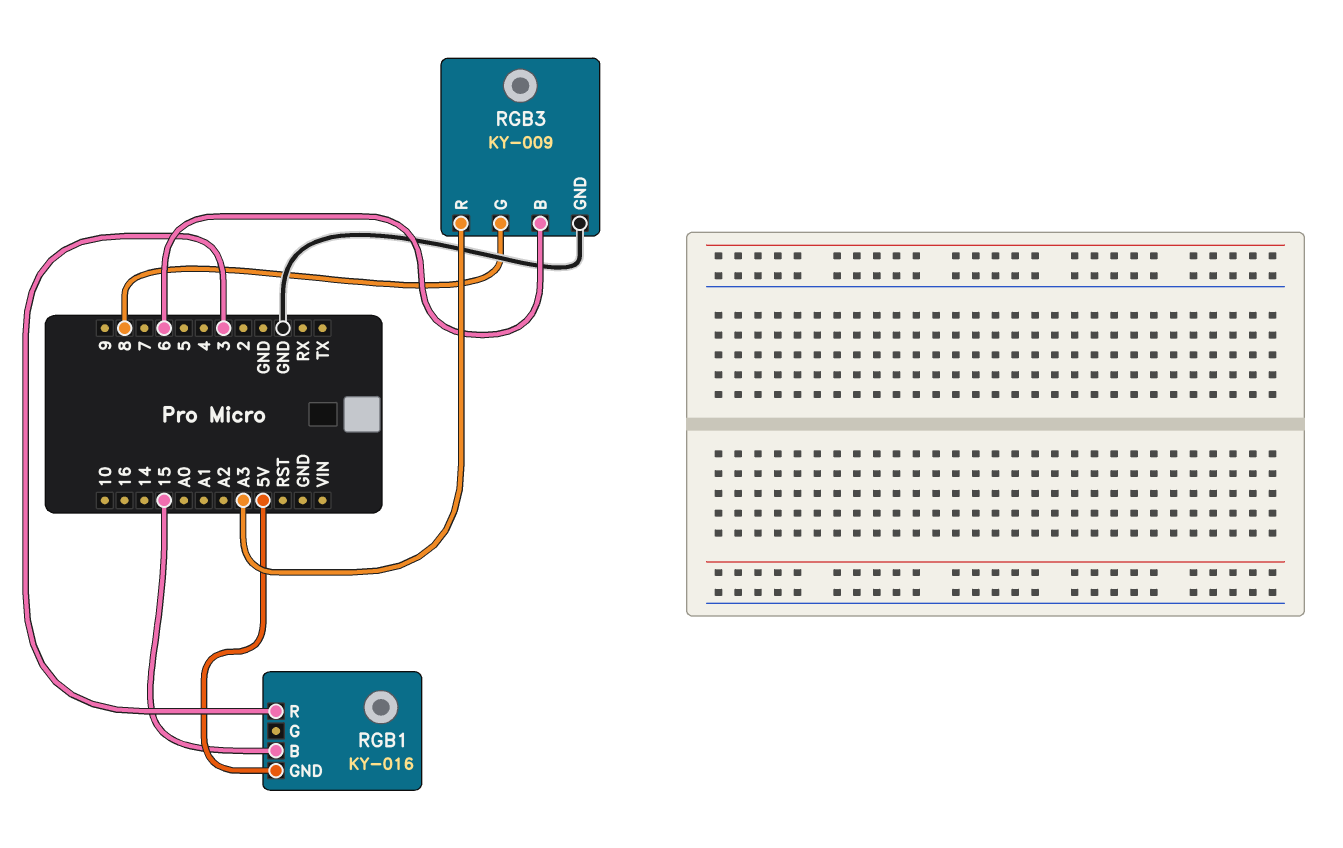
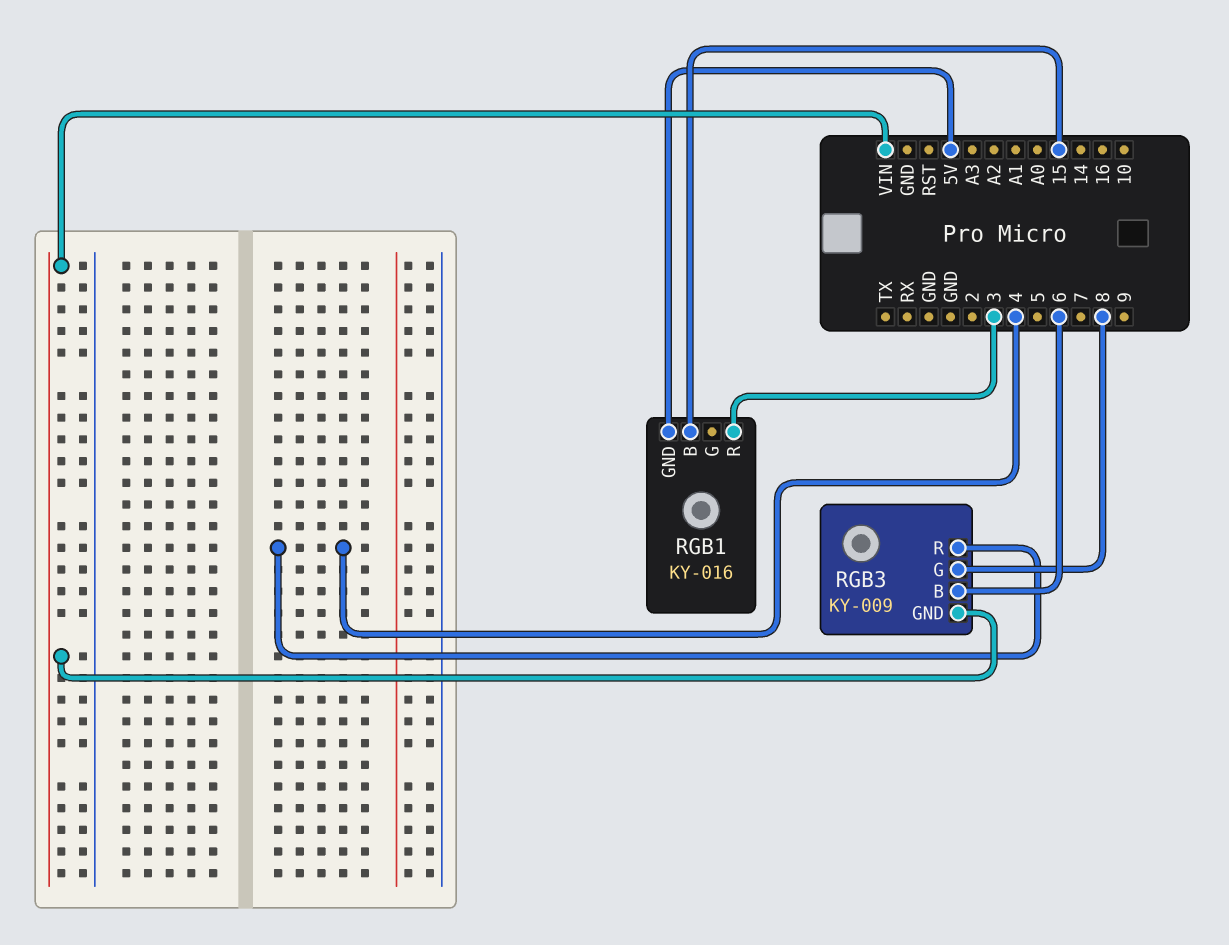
RGB3 pin GND: GND -> VIN
RGB3 pin R: A3 -> 4

